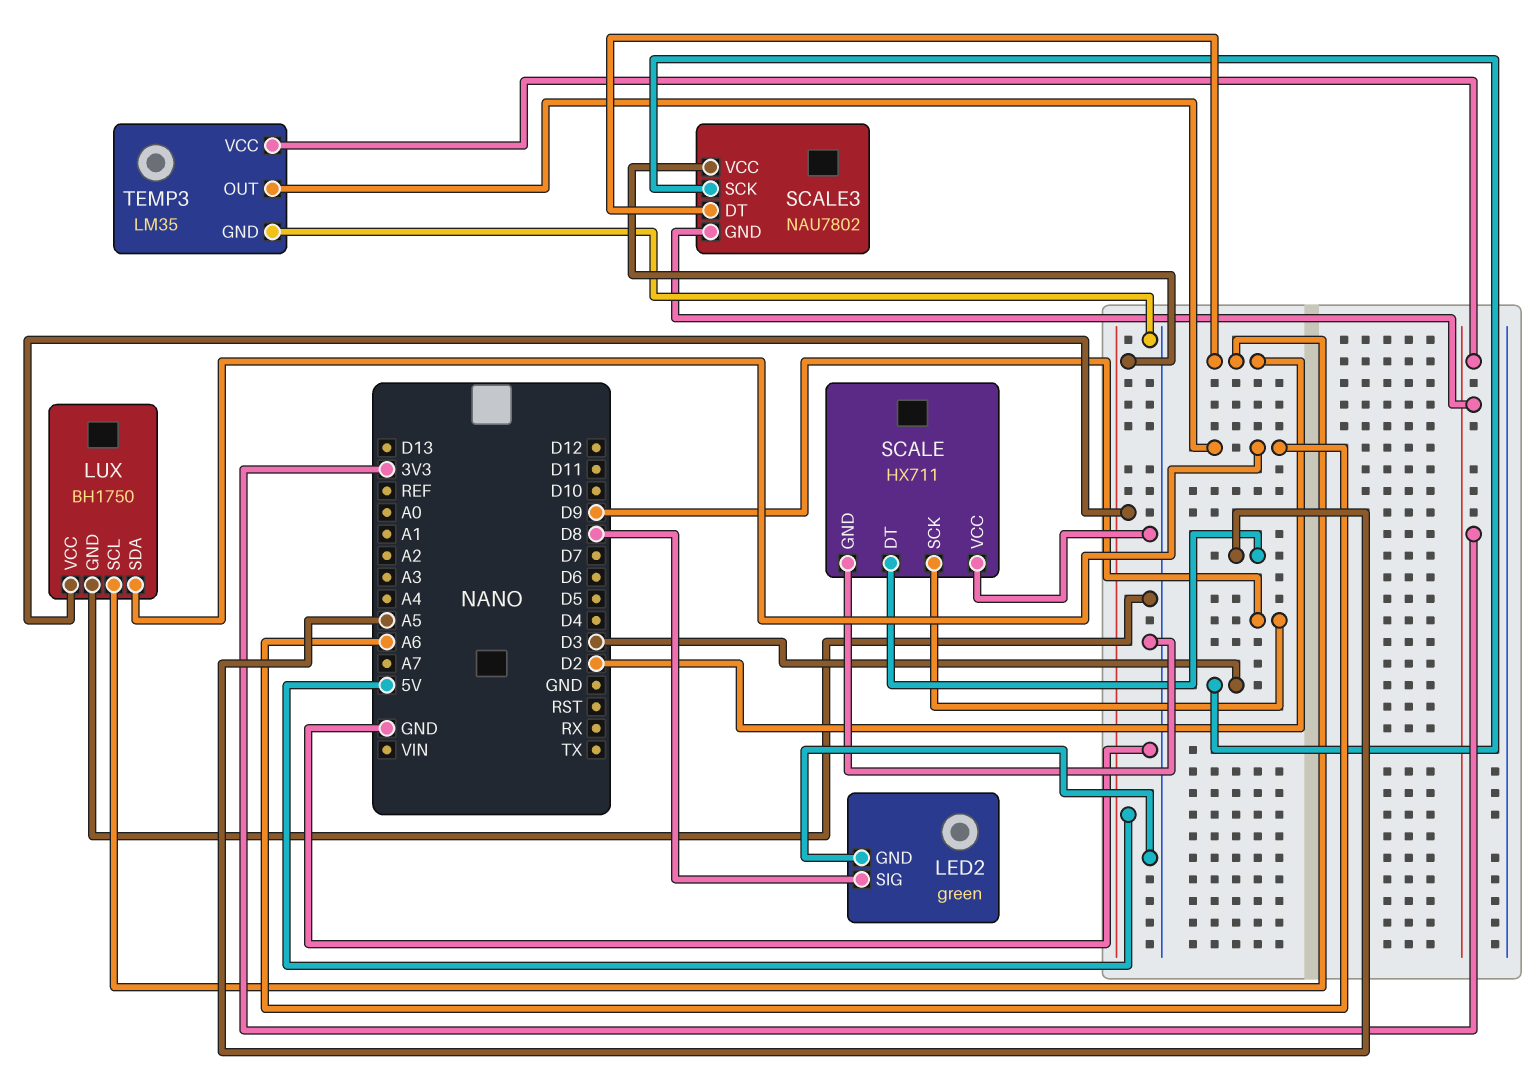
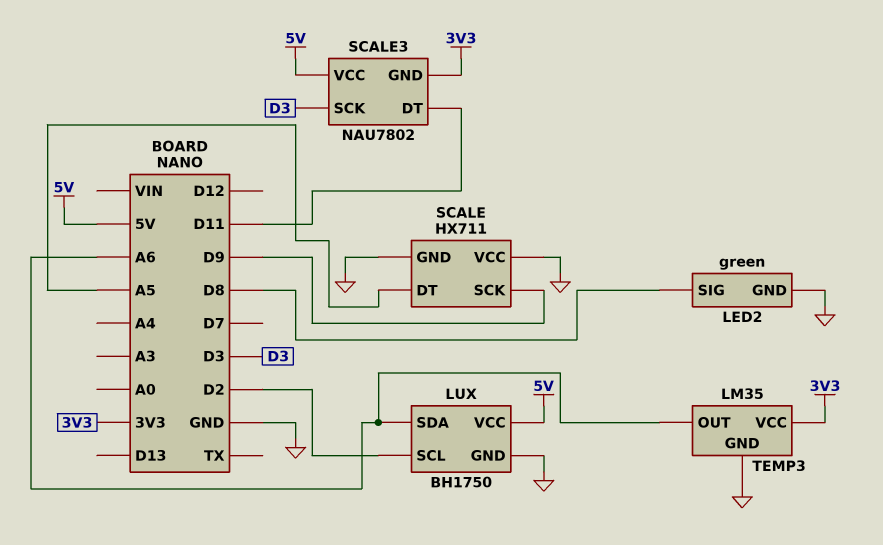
SCALE3 pin DT: D2 -> D11

